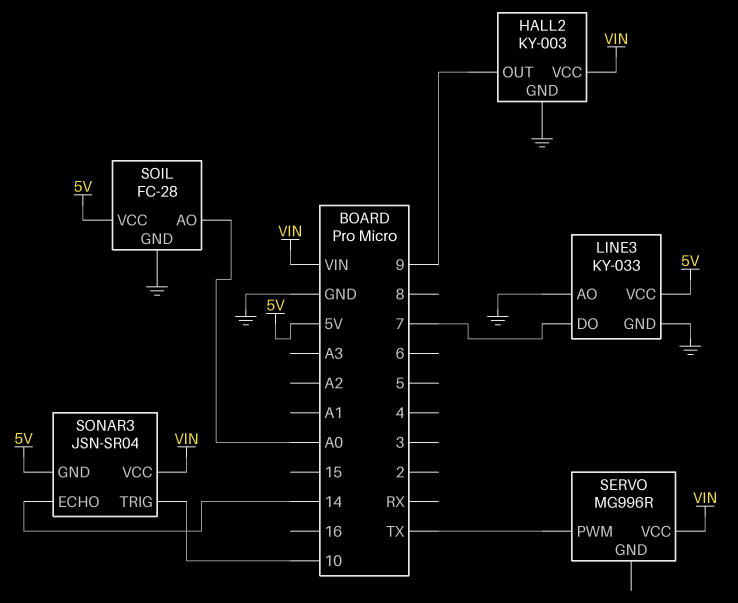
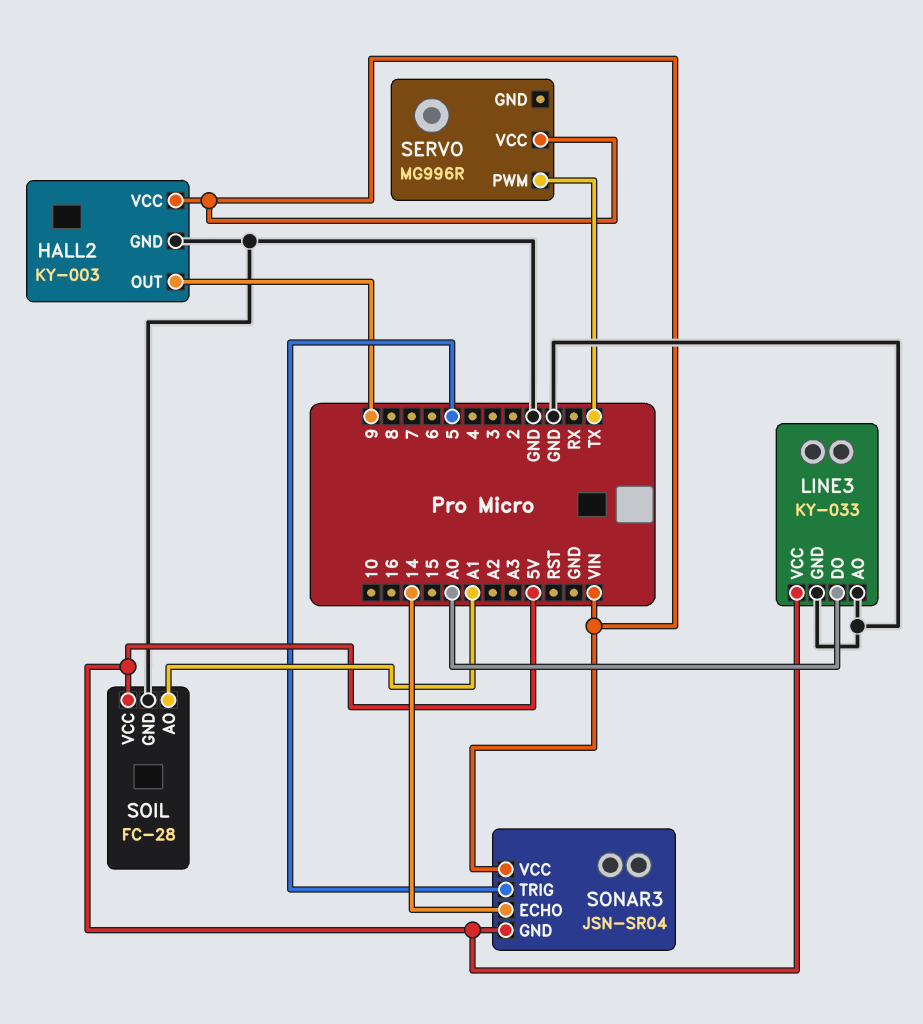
LINE3 pin DO: 7 -> A0
SOIL pin AO: A0 -> A1
SONAR3 pin TRIG: 10 -> 5

